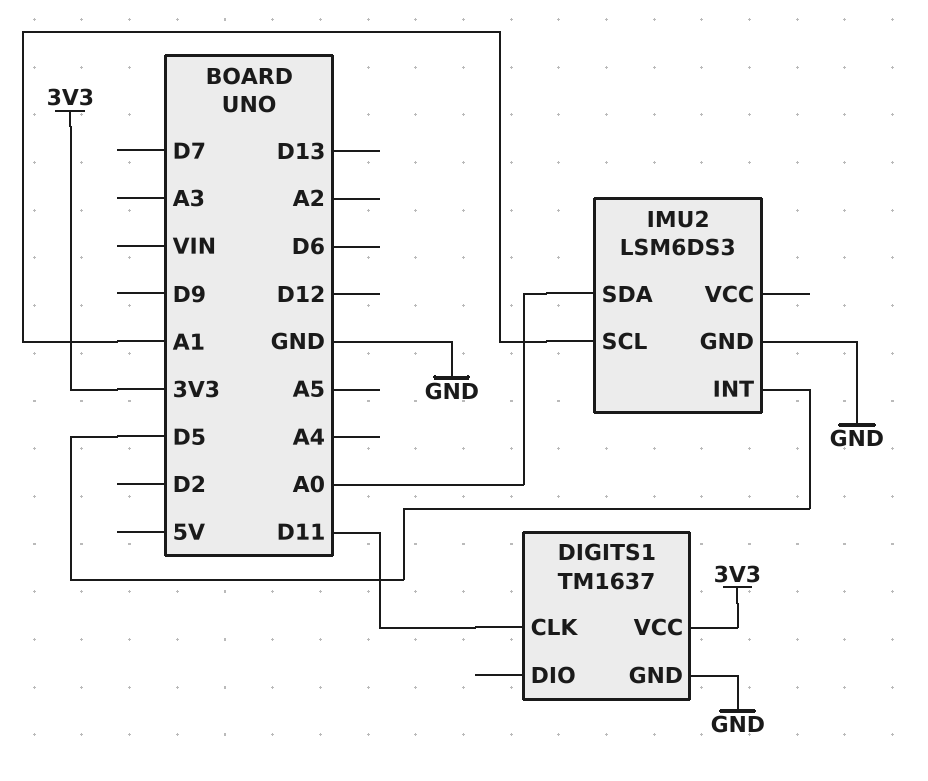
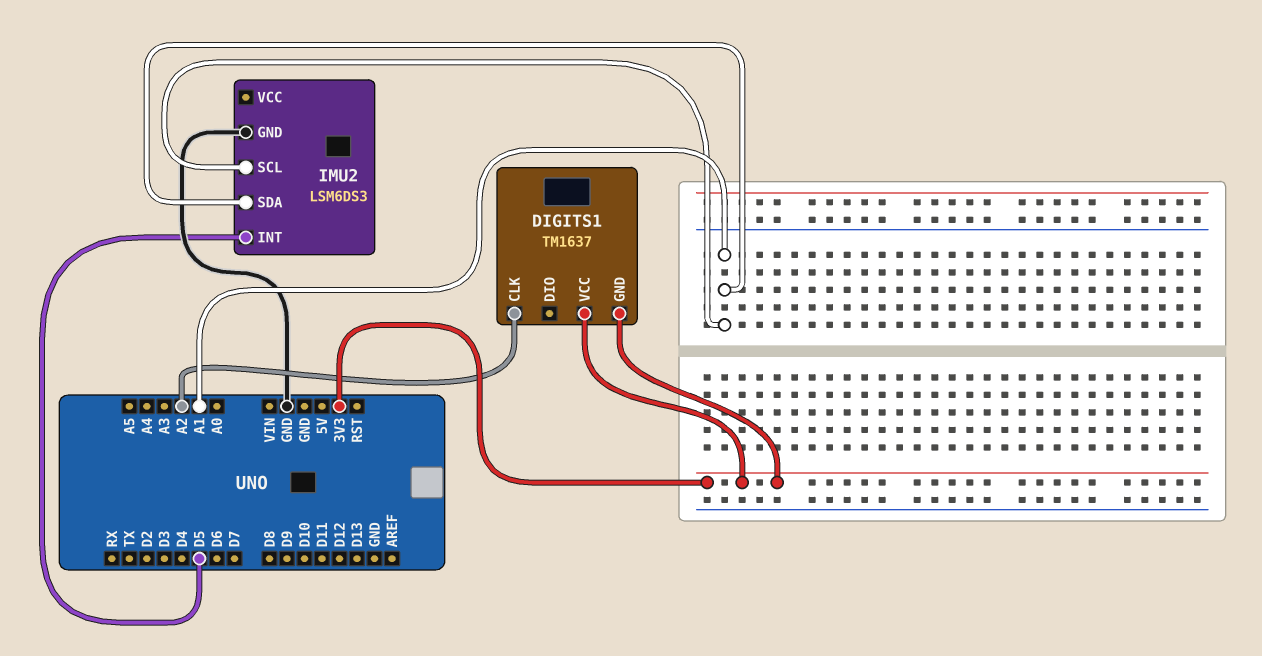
DIGITS1 pin CLK: D11 -> A2
DIGITS1 pin GND: GND -> 3V3
IMU2 pin SDA: A0 -> A1

